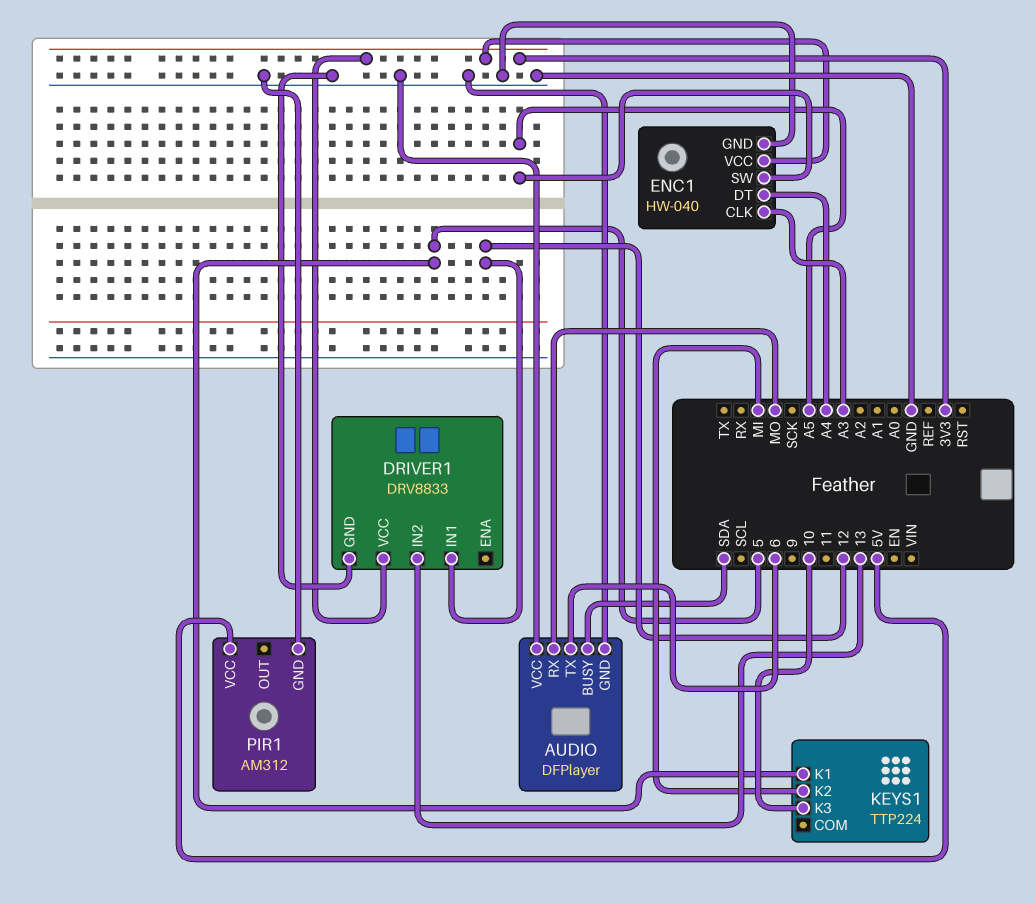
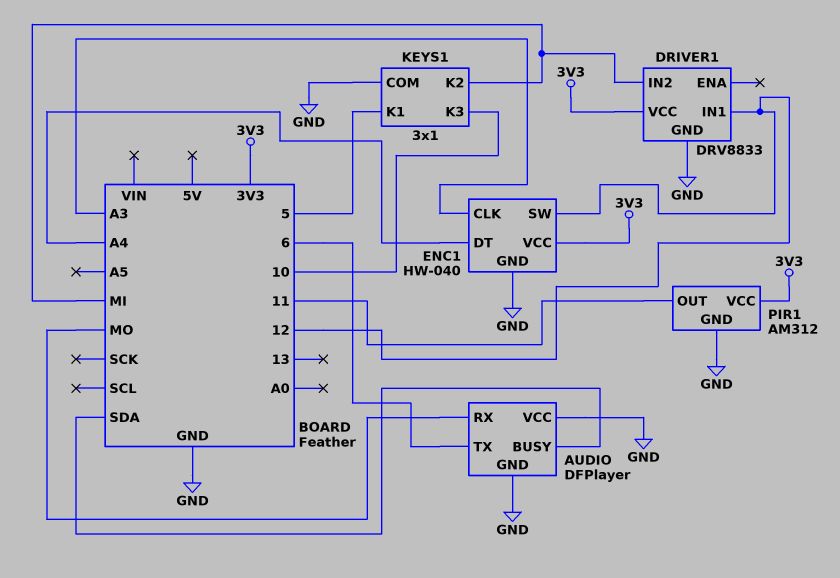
DRIVER1 pin IN2: 13 -> MI
ENC1 pin SW: A5 -> 12
KEYS1: TTP224 -> 3x1
KEYS1 pin COM: none -> GND
PIR1 pin OUT: none -> 11
PIR1 pin VCC: 5V -> 3V3

